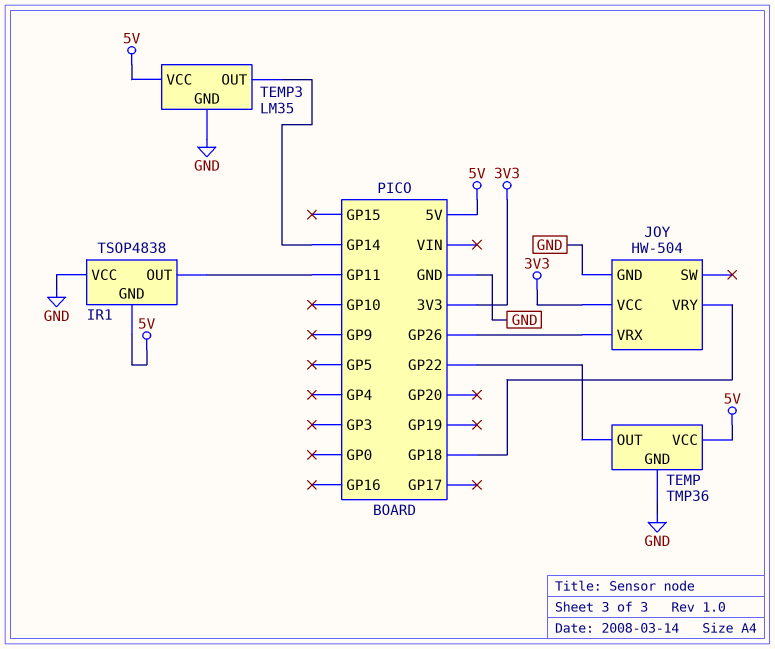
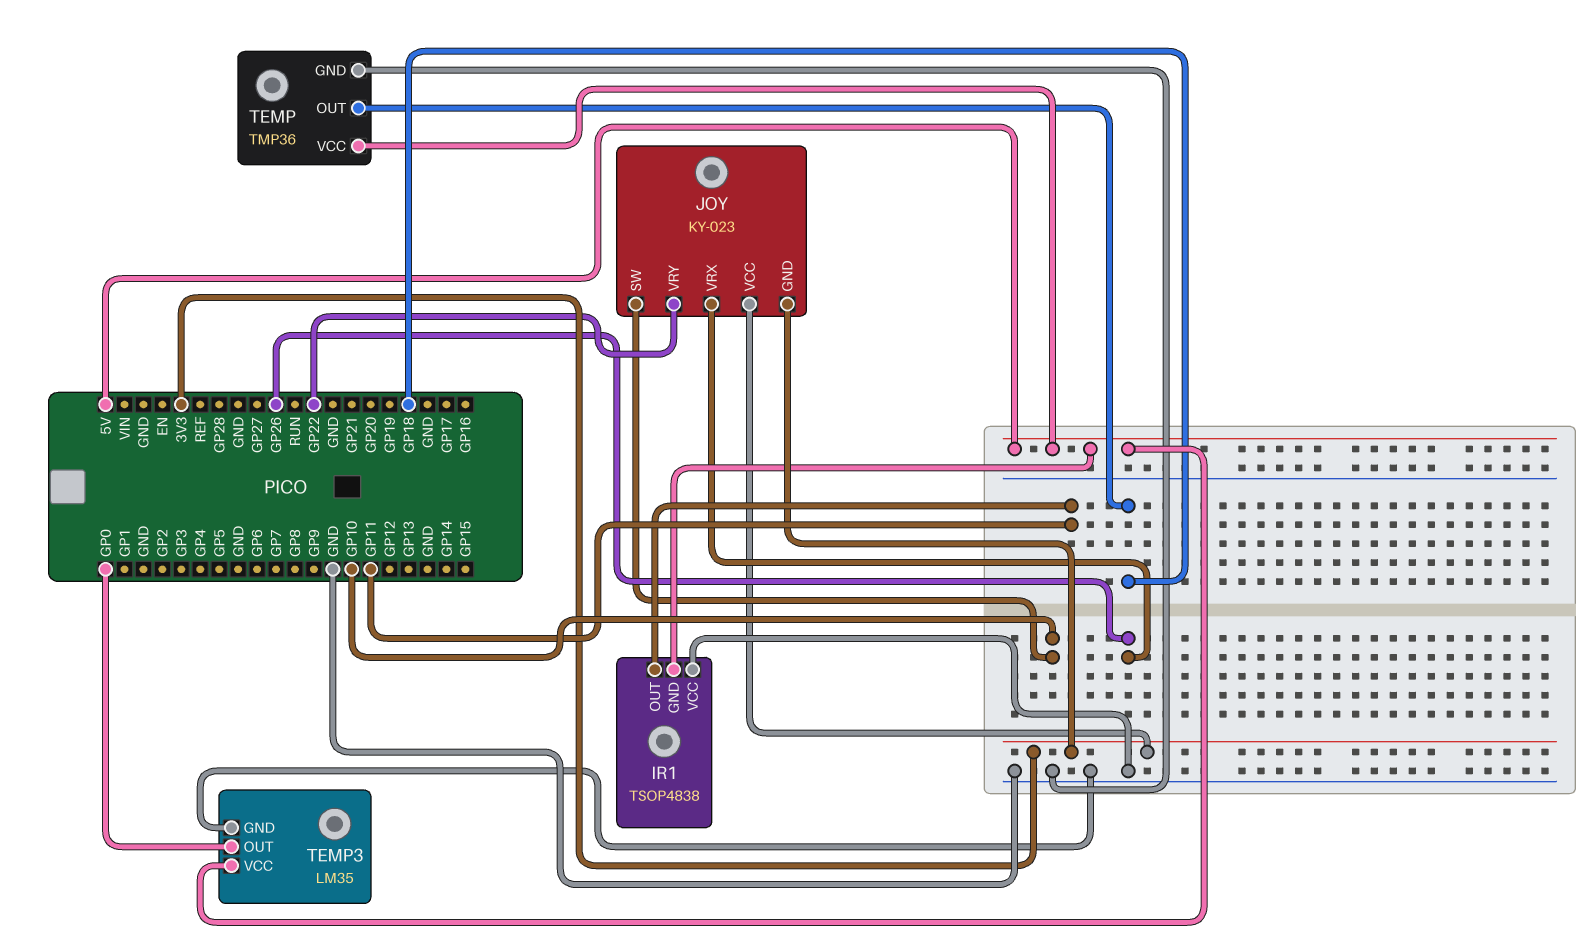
JOY: HW-504 -> KY-023
JOY pin GND: GND -> 3V3
JOY pin SW: none -> GP10
JOY pin VRY: GP18 -> GP22
TEMP pin OUT: GP22 -> GP18
TEMP3 pin OUT: GP14 -> GP0

